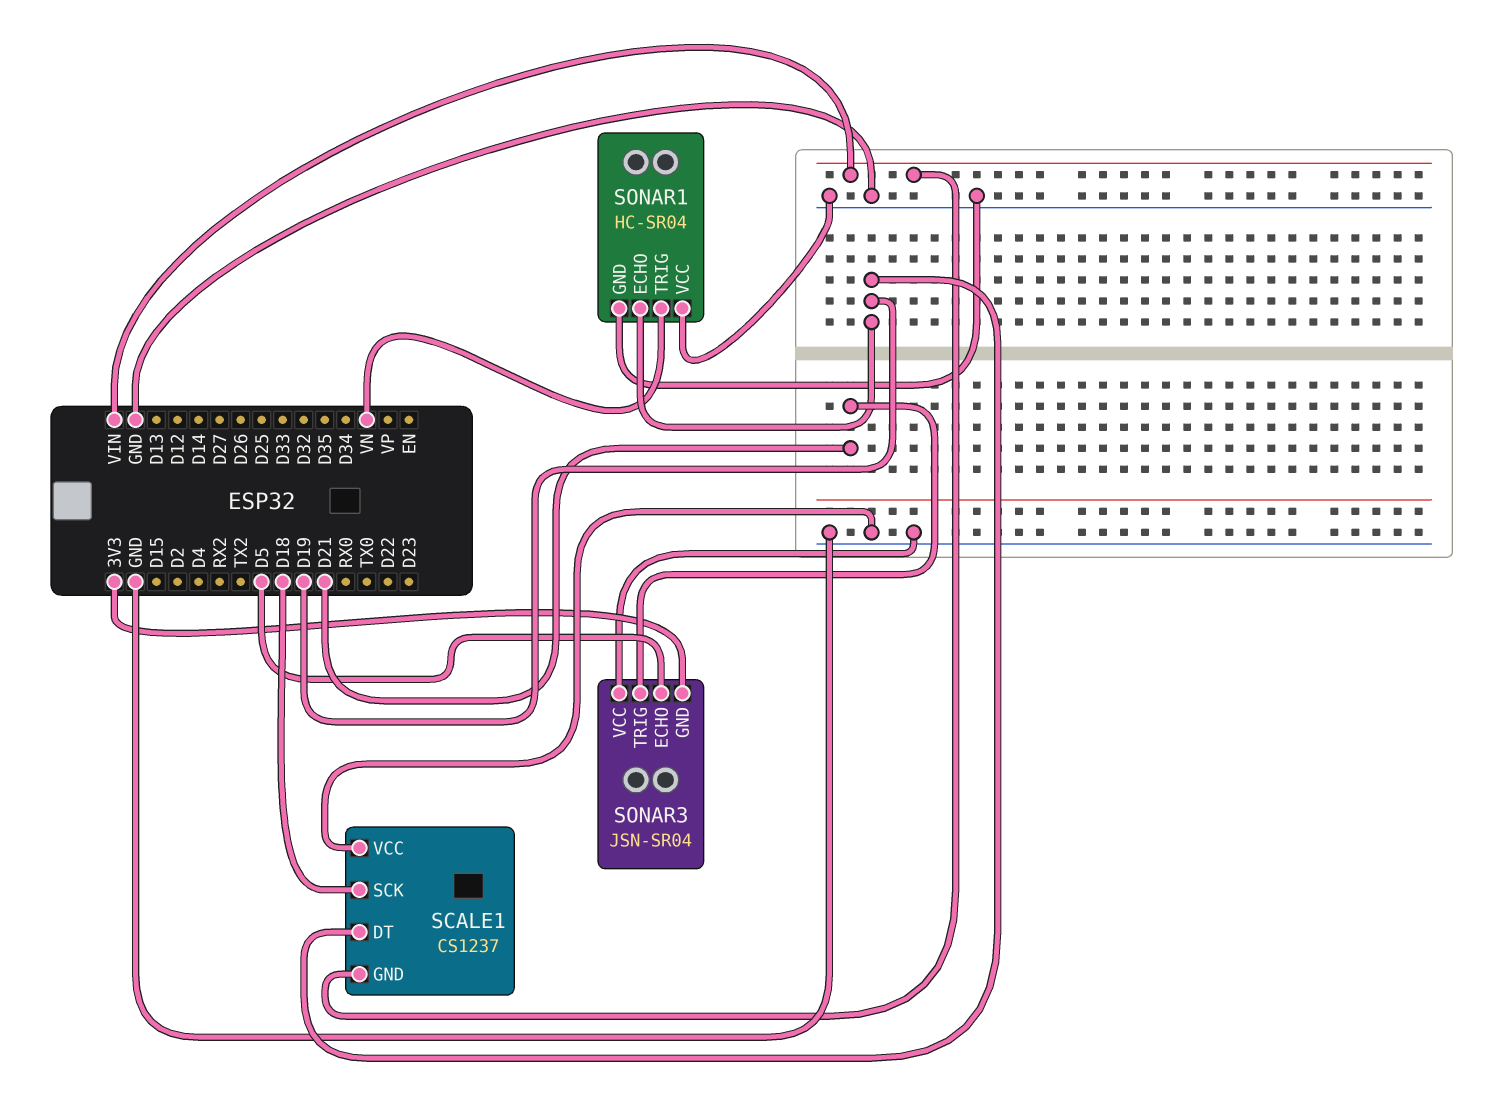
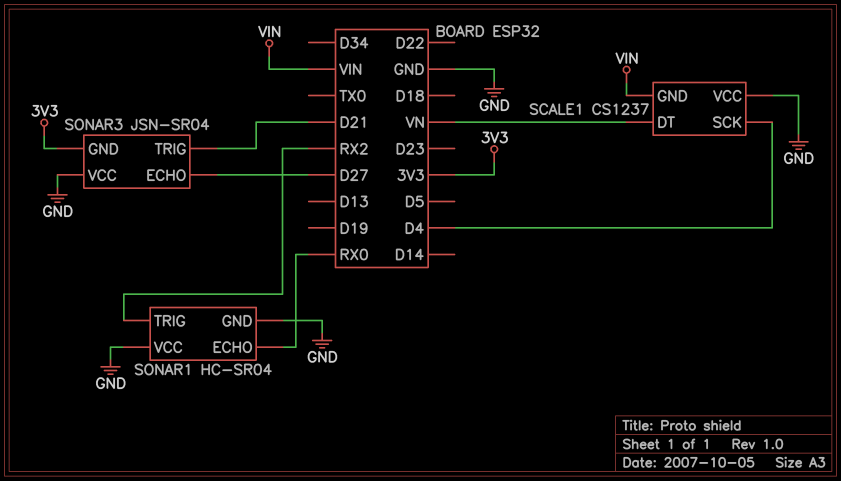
SCALE1 pin DT: D19 -> VN
SCALE1 pin SCK: D18 -> D4
SONAR1 pin ECHO: D19 -> RX0
SONAR1 pin TRIG: VN -> RX2
SONAR3 pin ECHO: D5 -> D27

